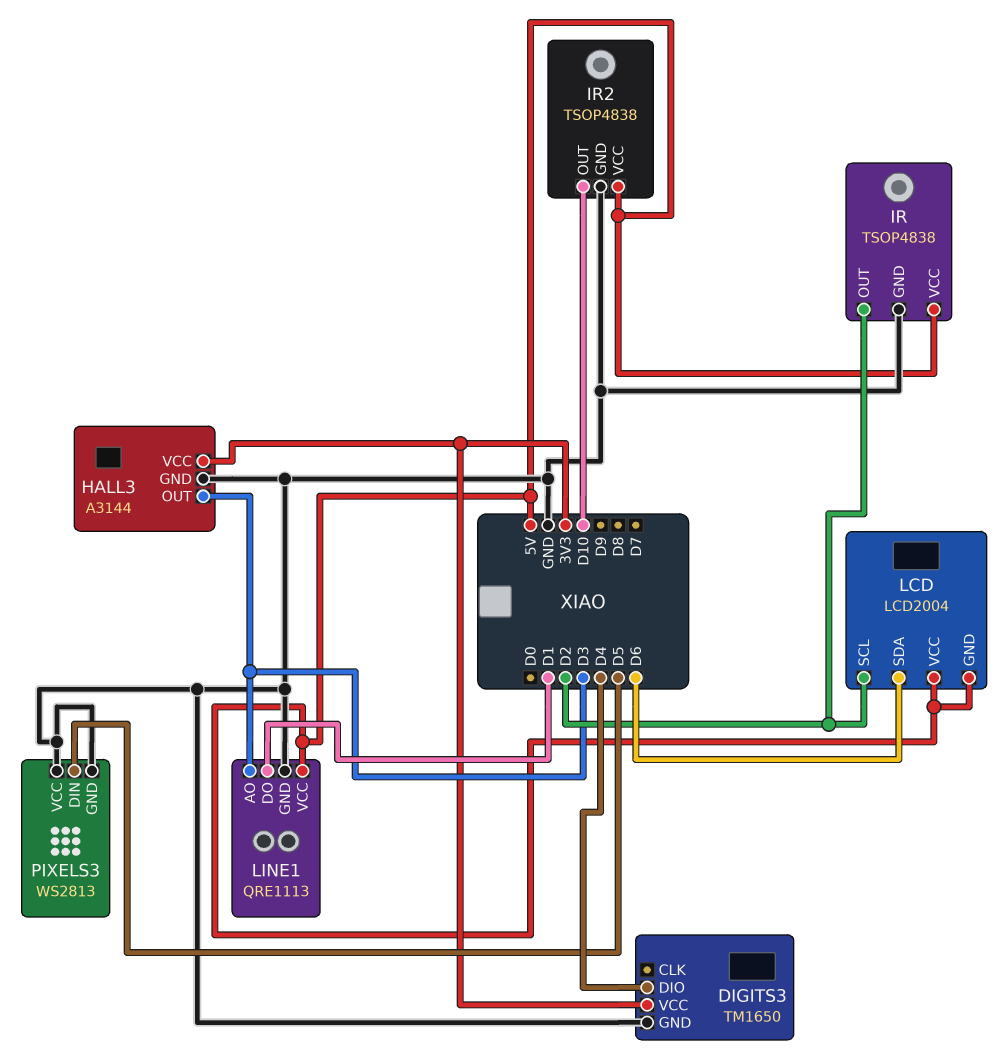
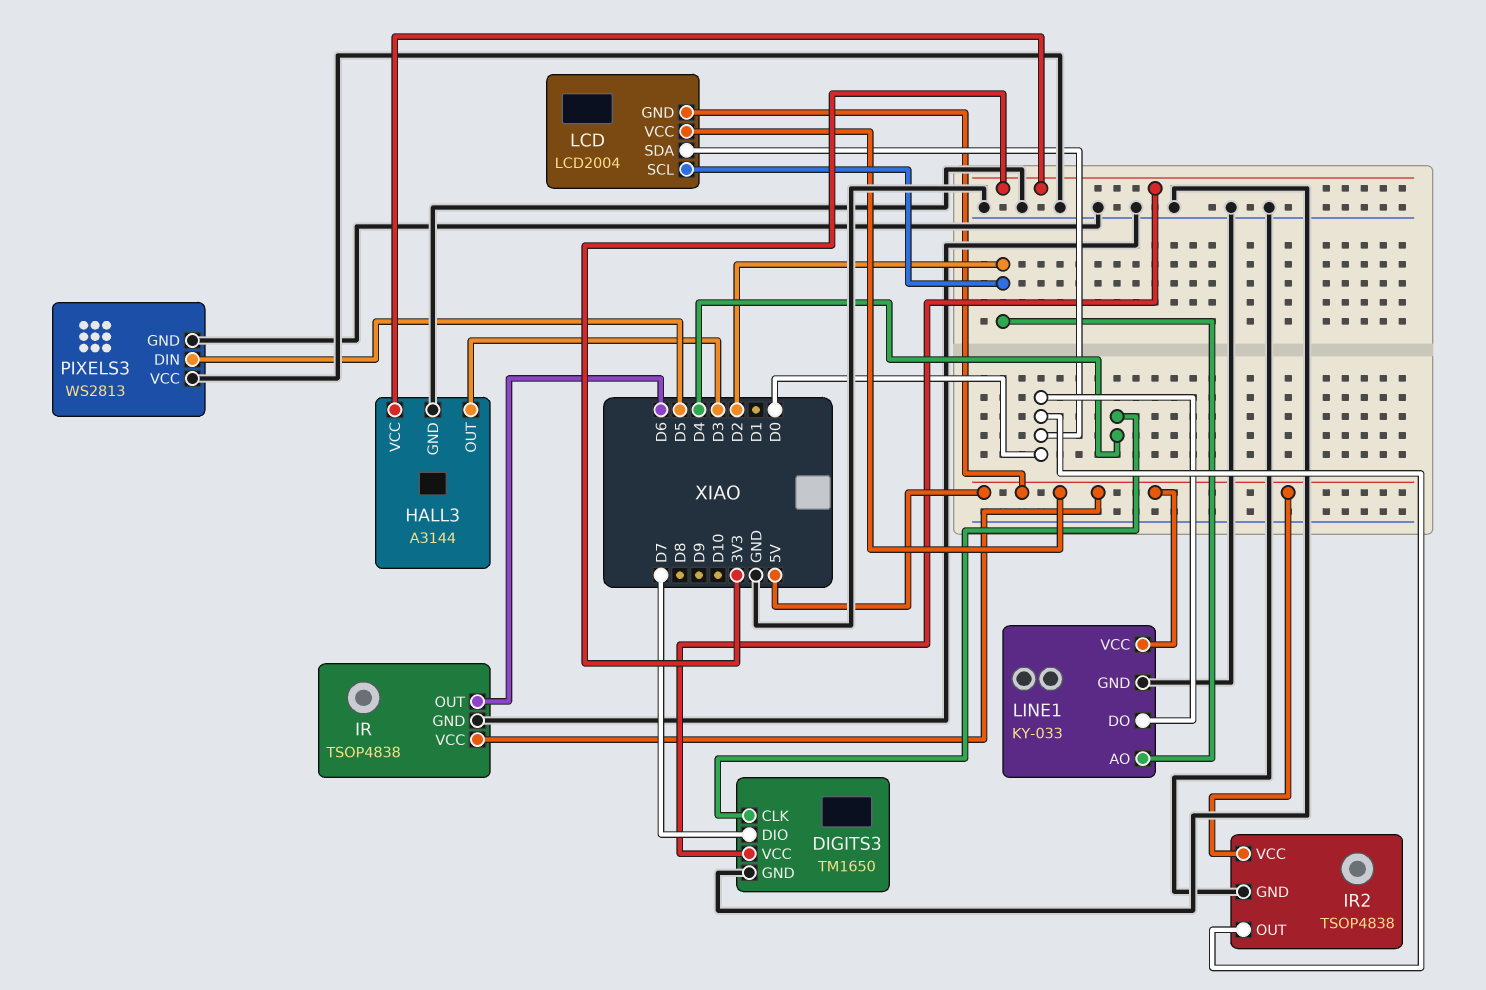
DIGITS3 pin CLK: none -> D4
DIGITS3 pin DIO: D4 -> D7
IR pin OUT: D2 -> D6
IR2 pin OUT: D10 -> D0
LCD pin SDA: D6 -> D0
LINE1: QRE1113 -> KY-033
LINE1 pin AO: D3 -> D2
LINE1 pin DO: D1 -> D0

